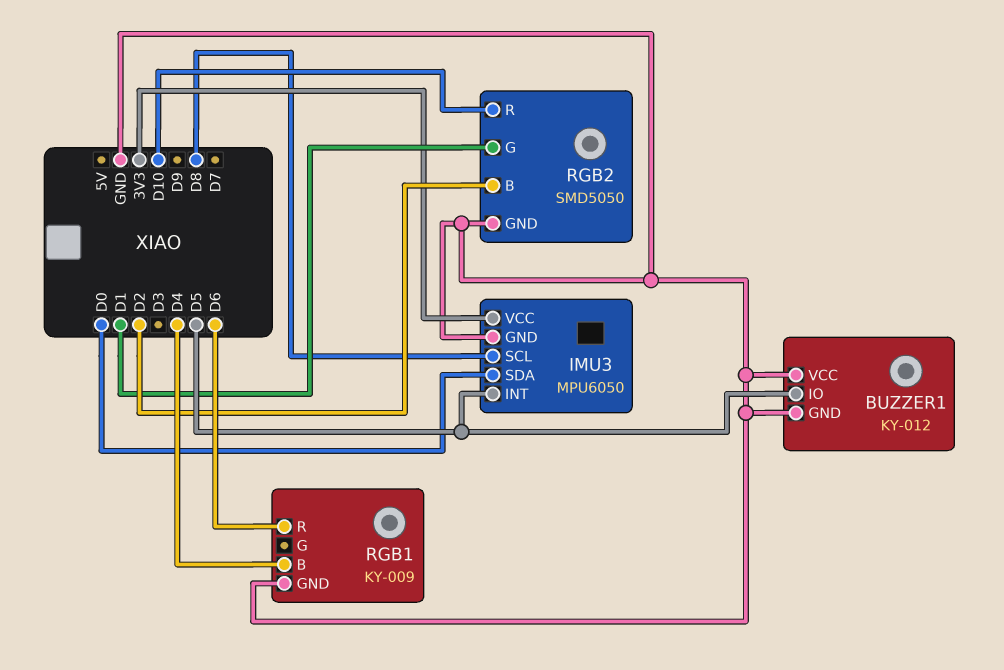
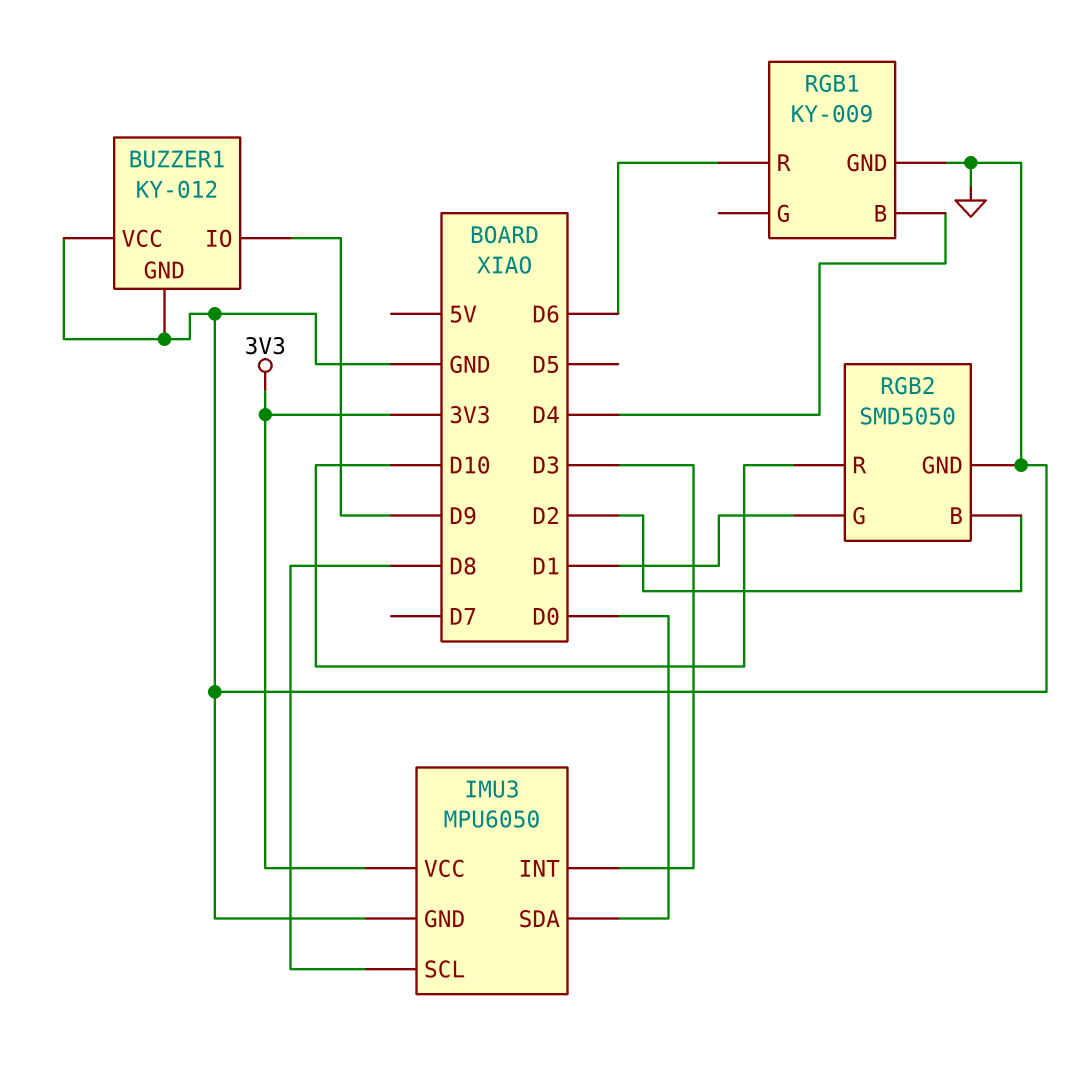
BUZZER1 pin IO: D5 -> D9
IMU3 pin INT: D5 -> D3

